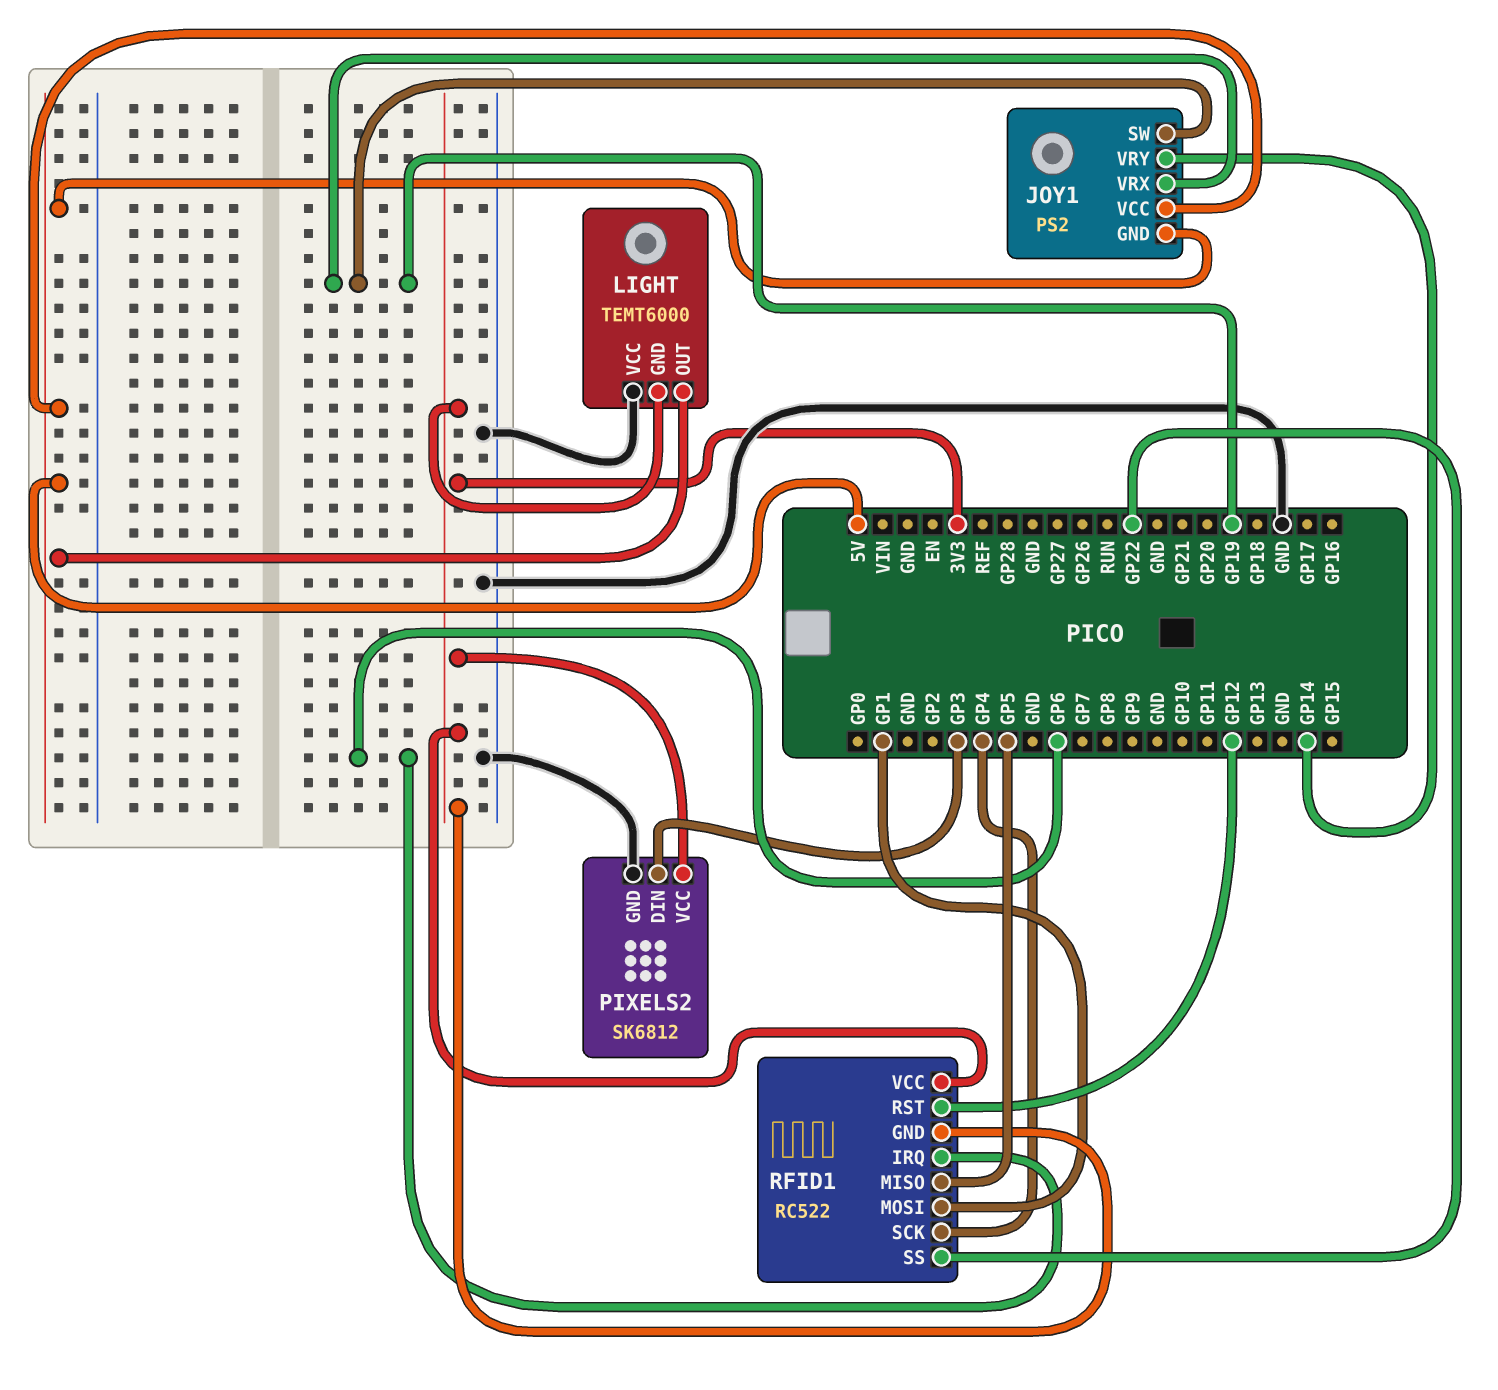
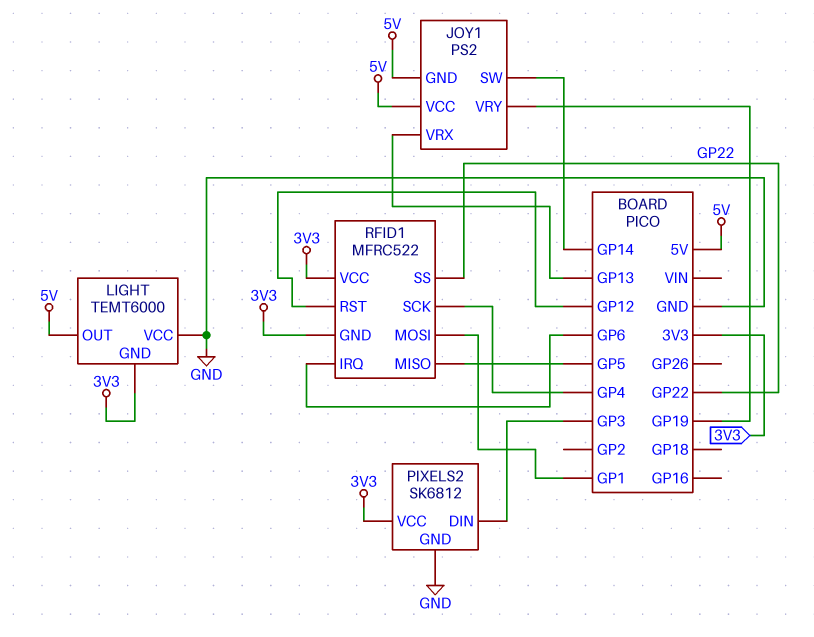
JOY1 pin SW: GP19 -> GP14
JOY1 pin VRX: GP19 -> GP13
JOY1 pin VRY: GP14 -> GP19
RFID1: RC522 -> MFRC522

